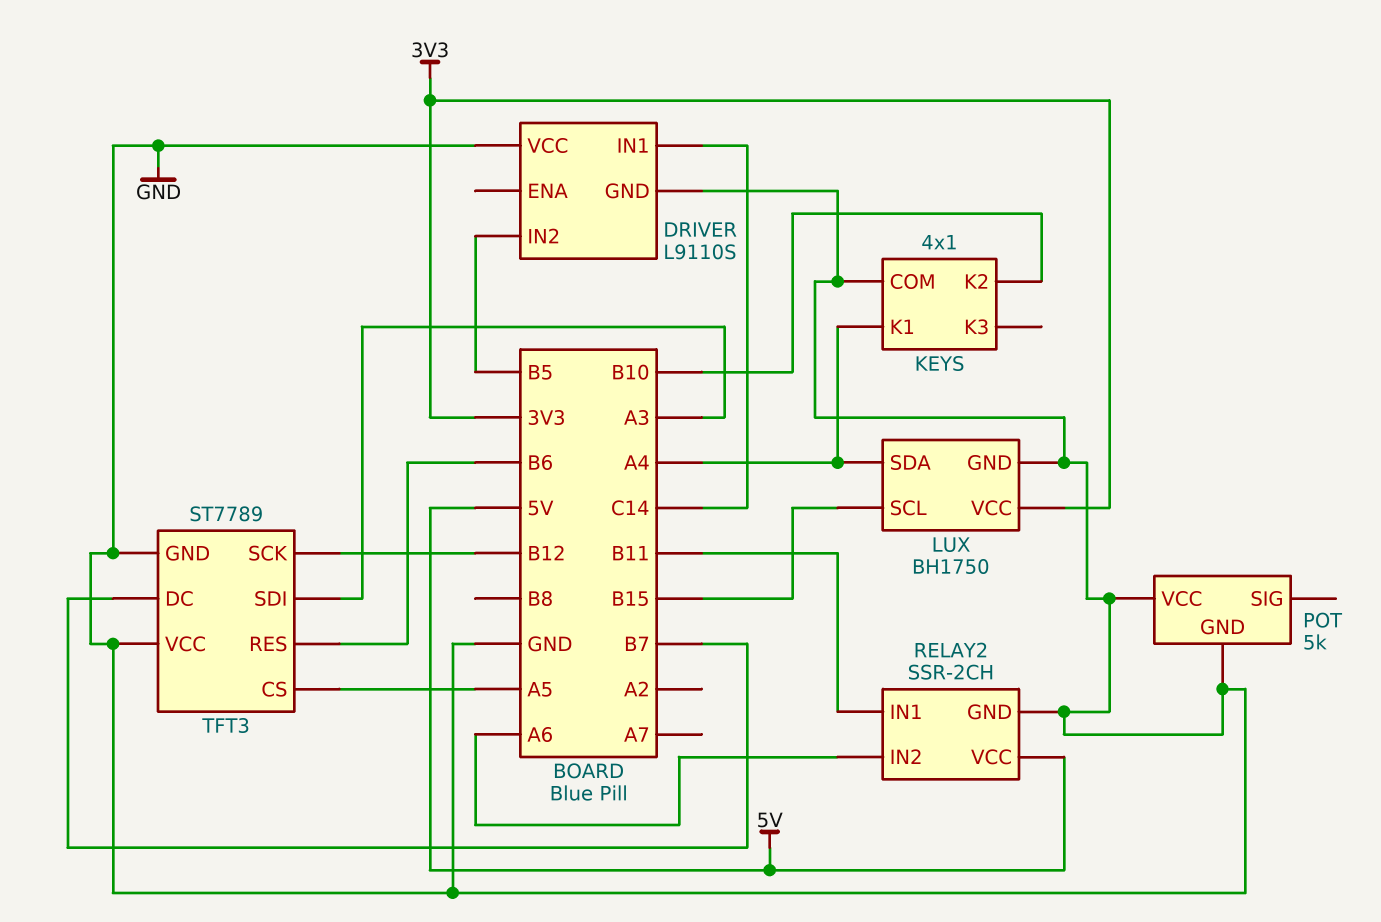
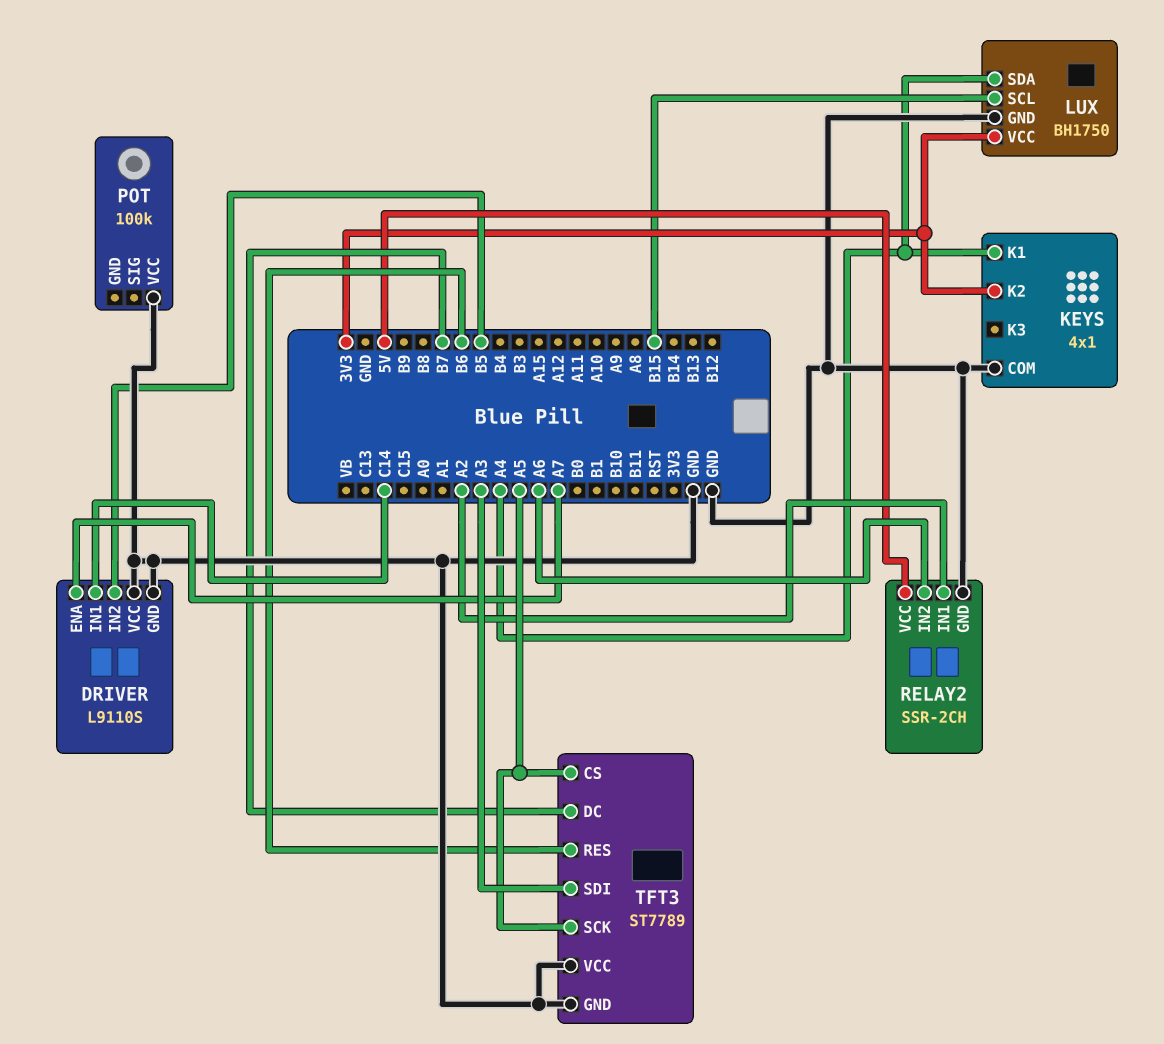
DRIVER pin ENA: none -> A7
KEYS pin K2: B10 -> 3V3
POT: 5k -> 100k
POT pin GND: GND -> none
RELAY2 pin IN1: B11 -> A2
TFT3 pin SCK: B12 -> A5

